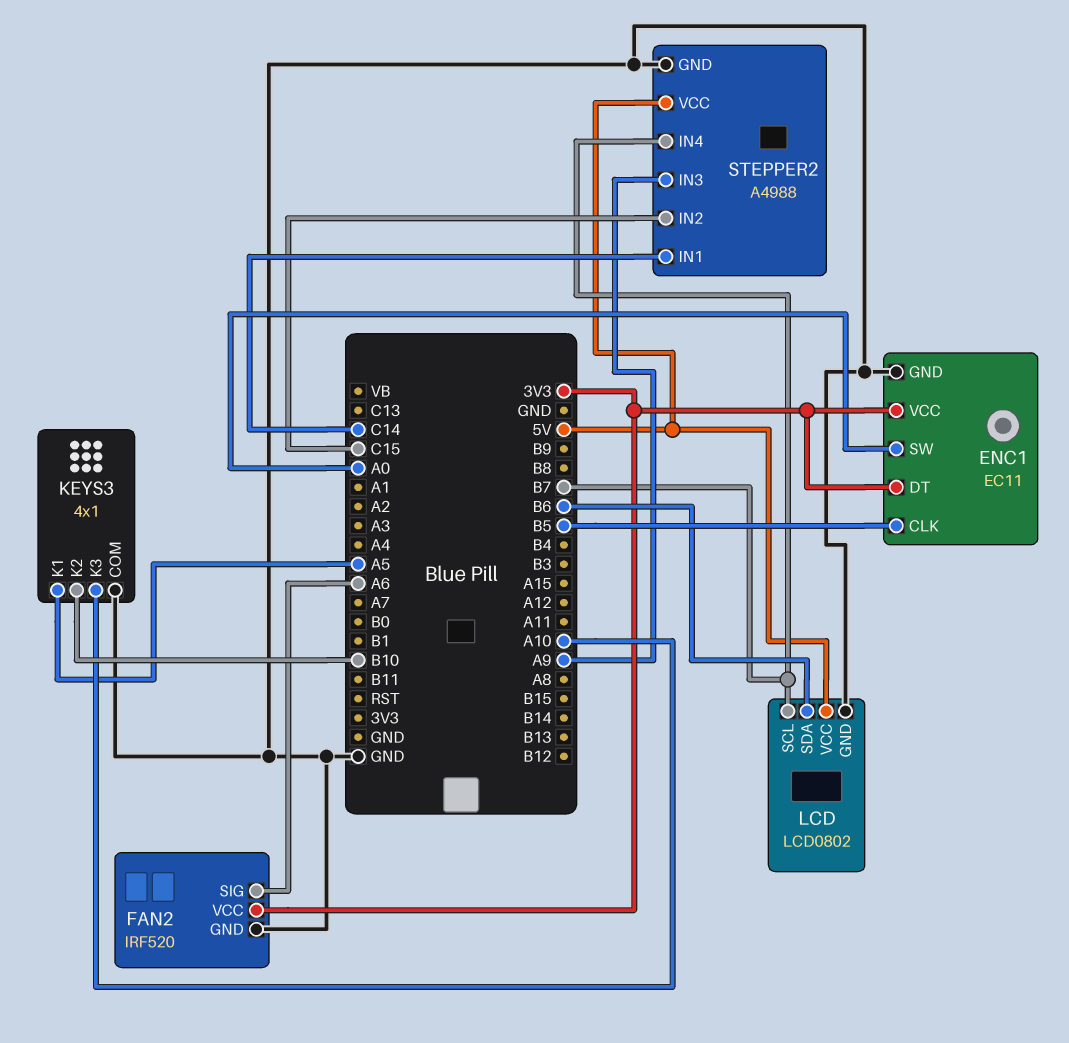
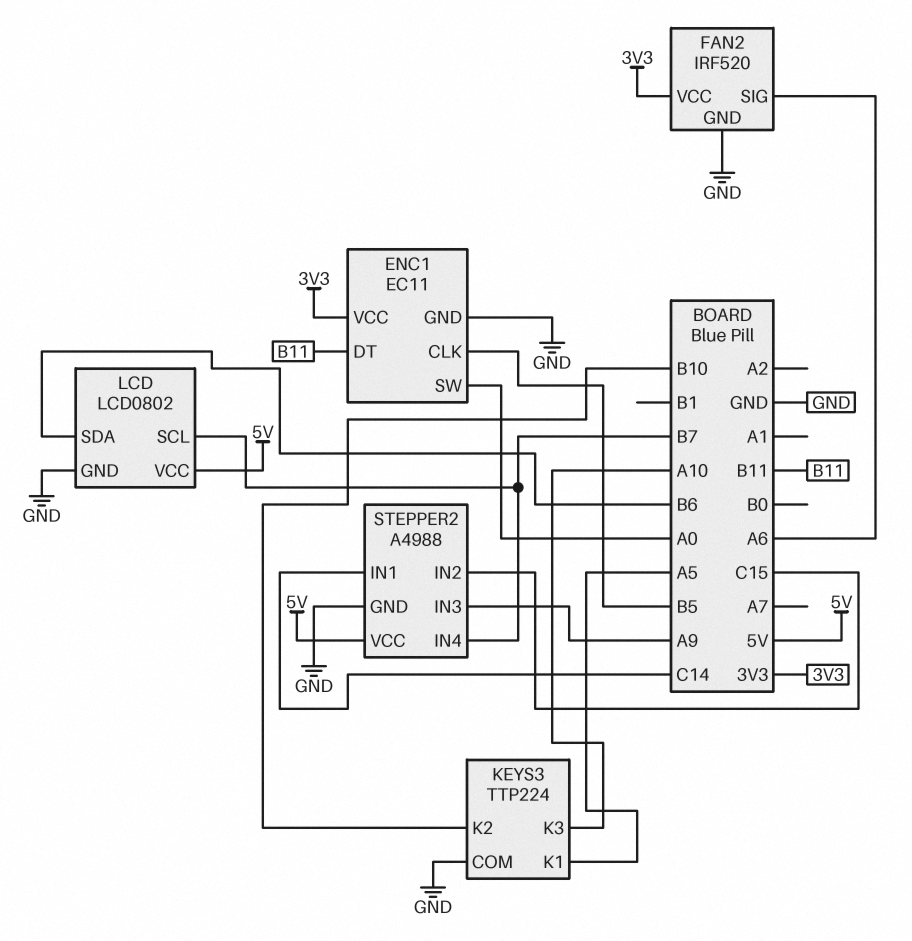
ENC1 pin DT: 3V3 -> B11
KEYS3: 4x1 -> TTP224

